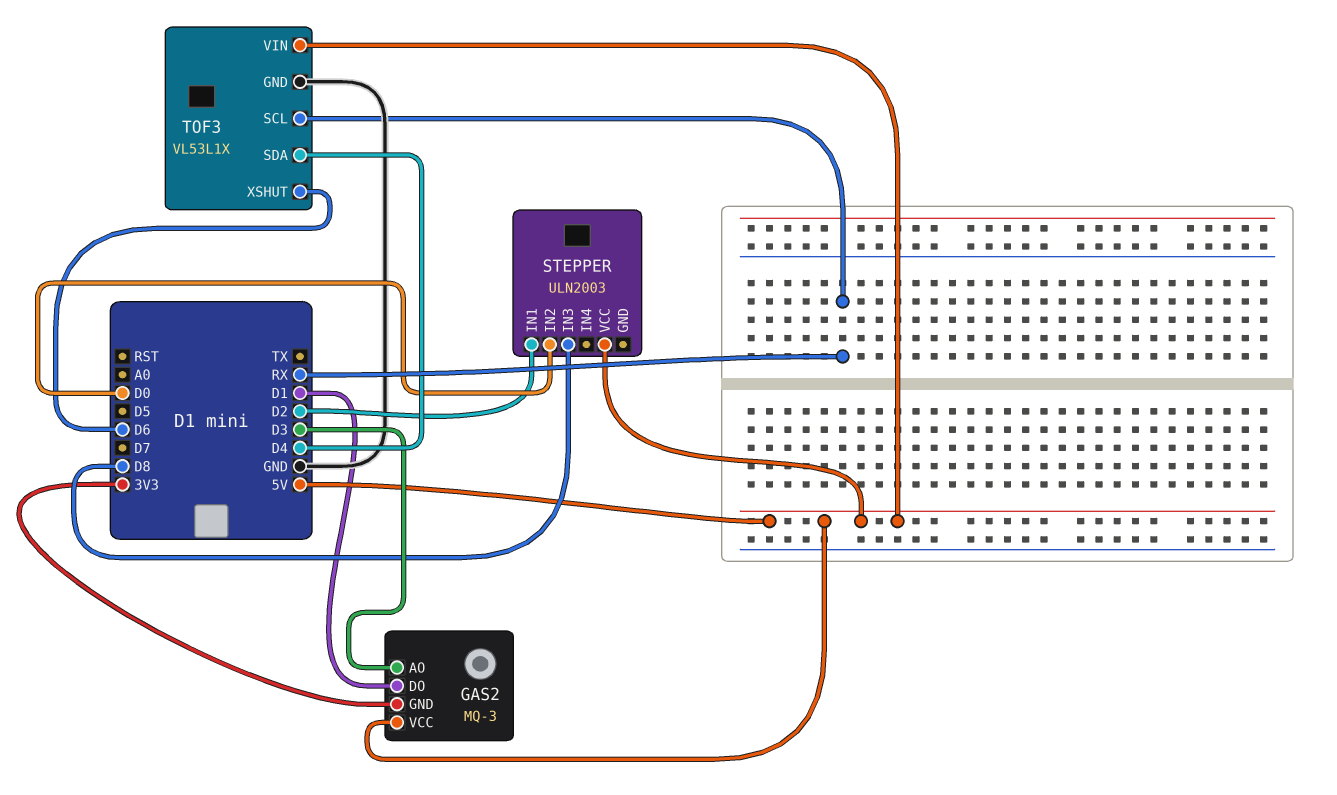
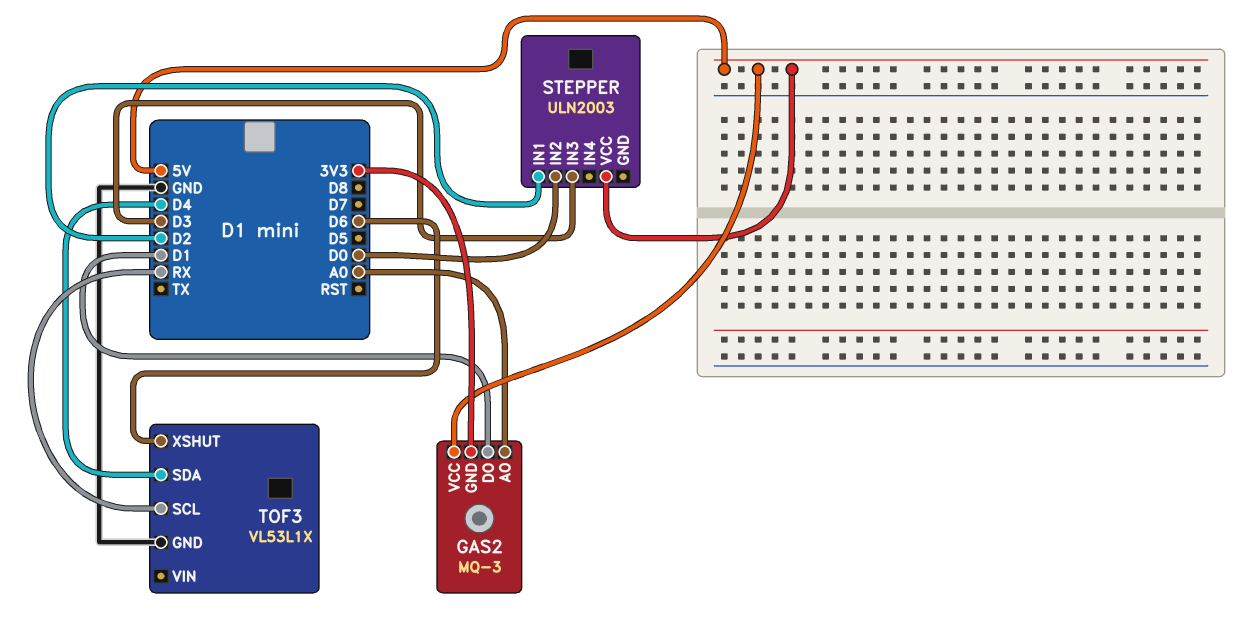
GAS2 pin AO: D3 -> A0
STEPPER pin IN3: D8 -> D3
TOF3 pin VIN: 5V -> none

